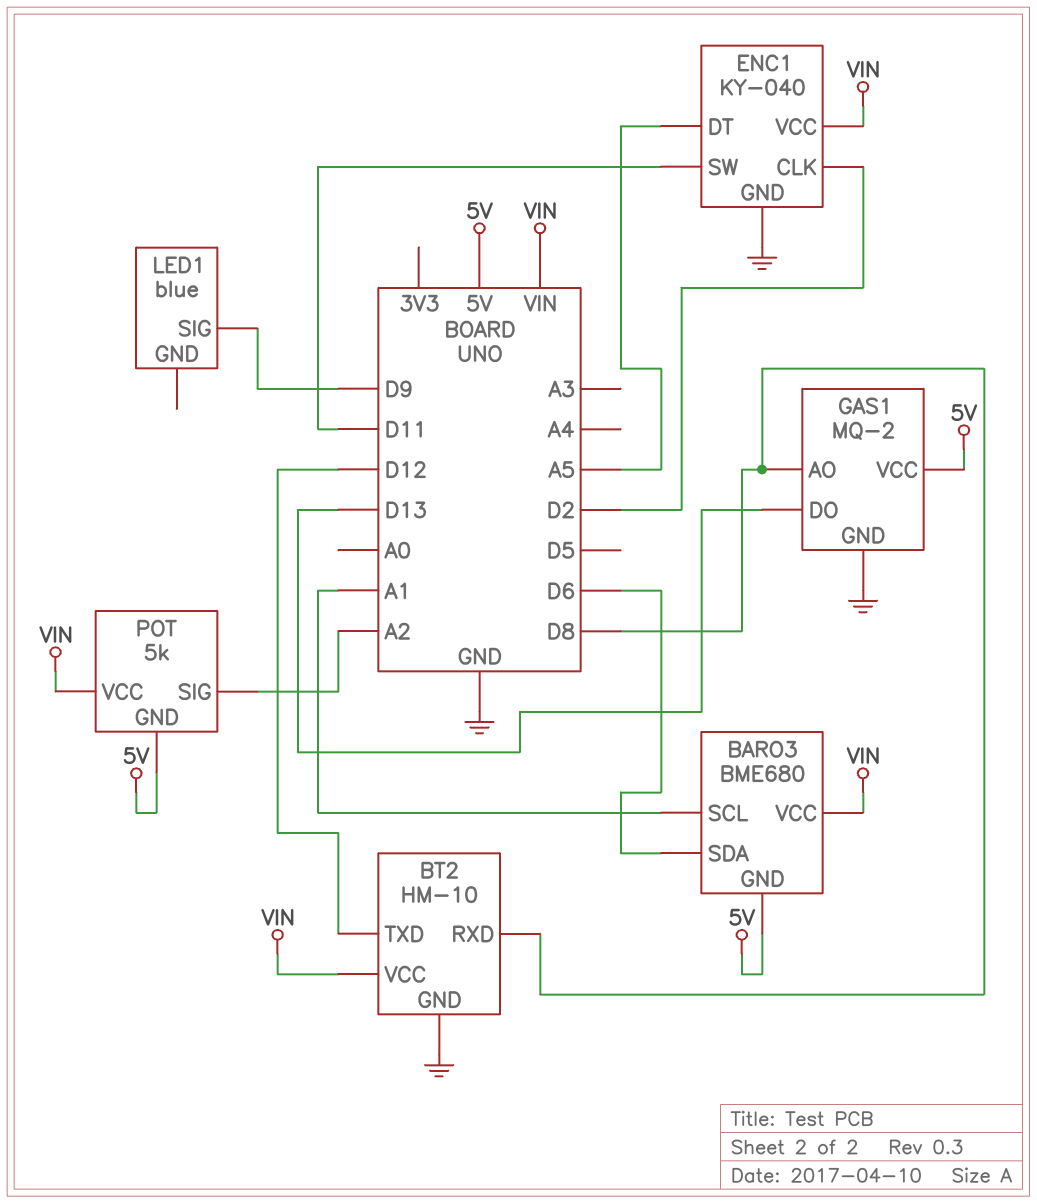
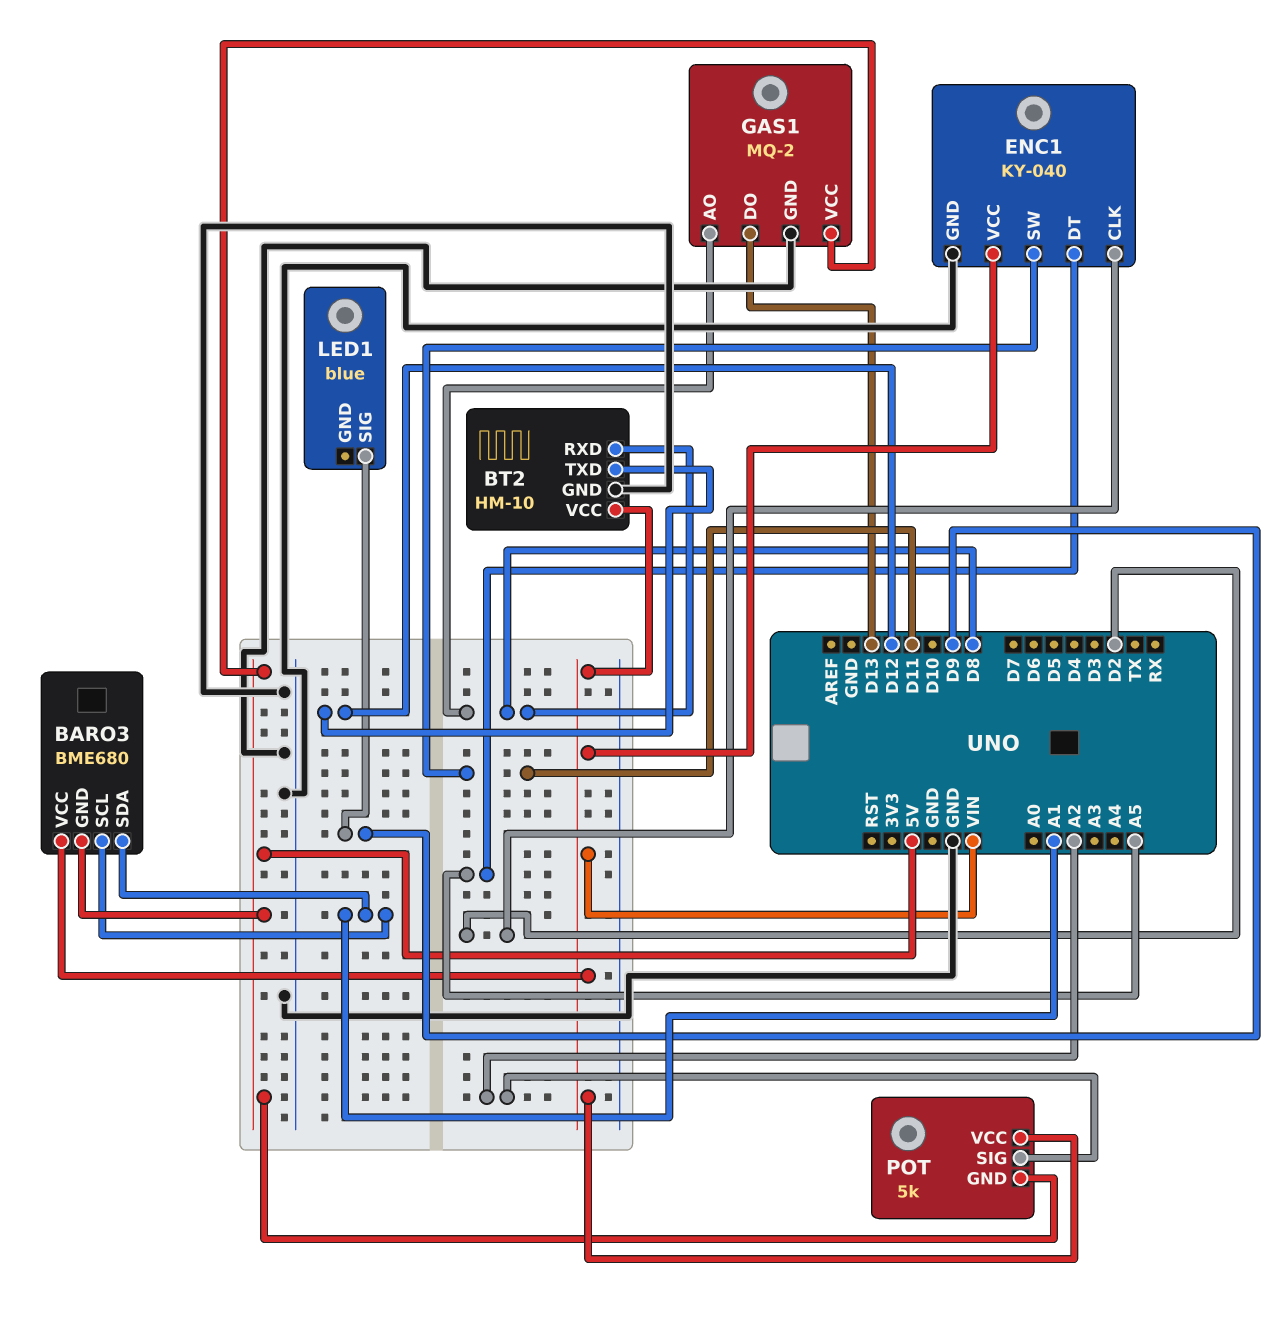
BARO3 pin SDA: D6 -> A1

